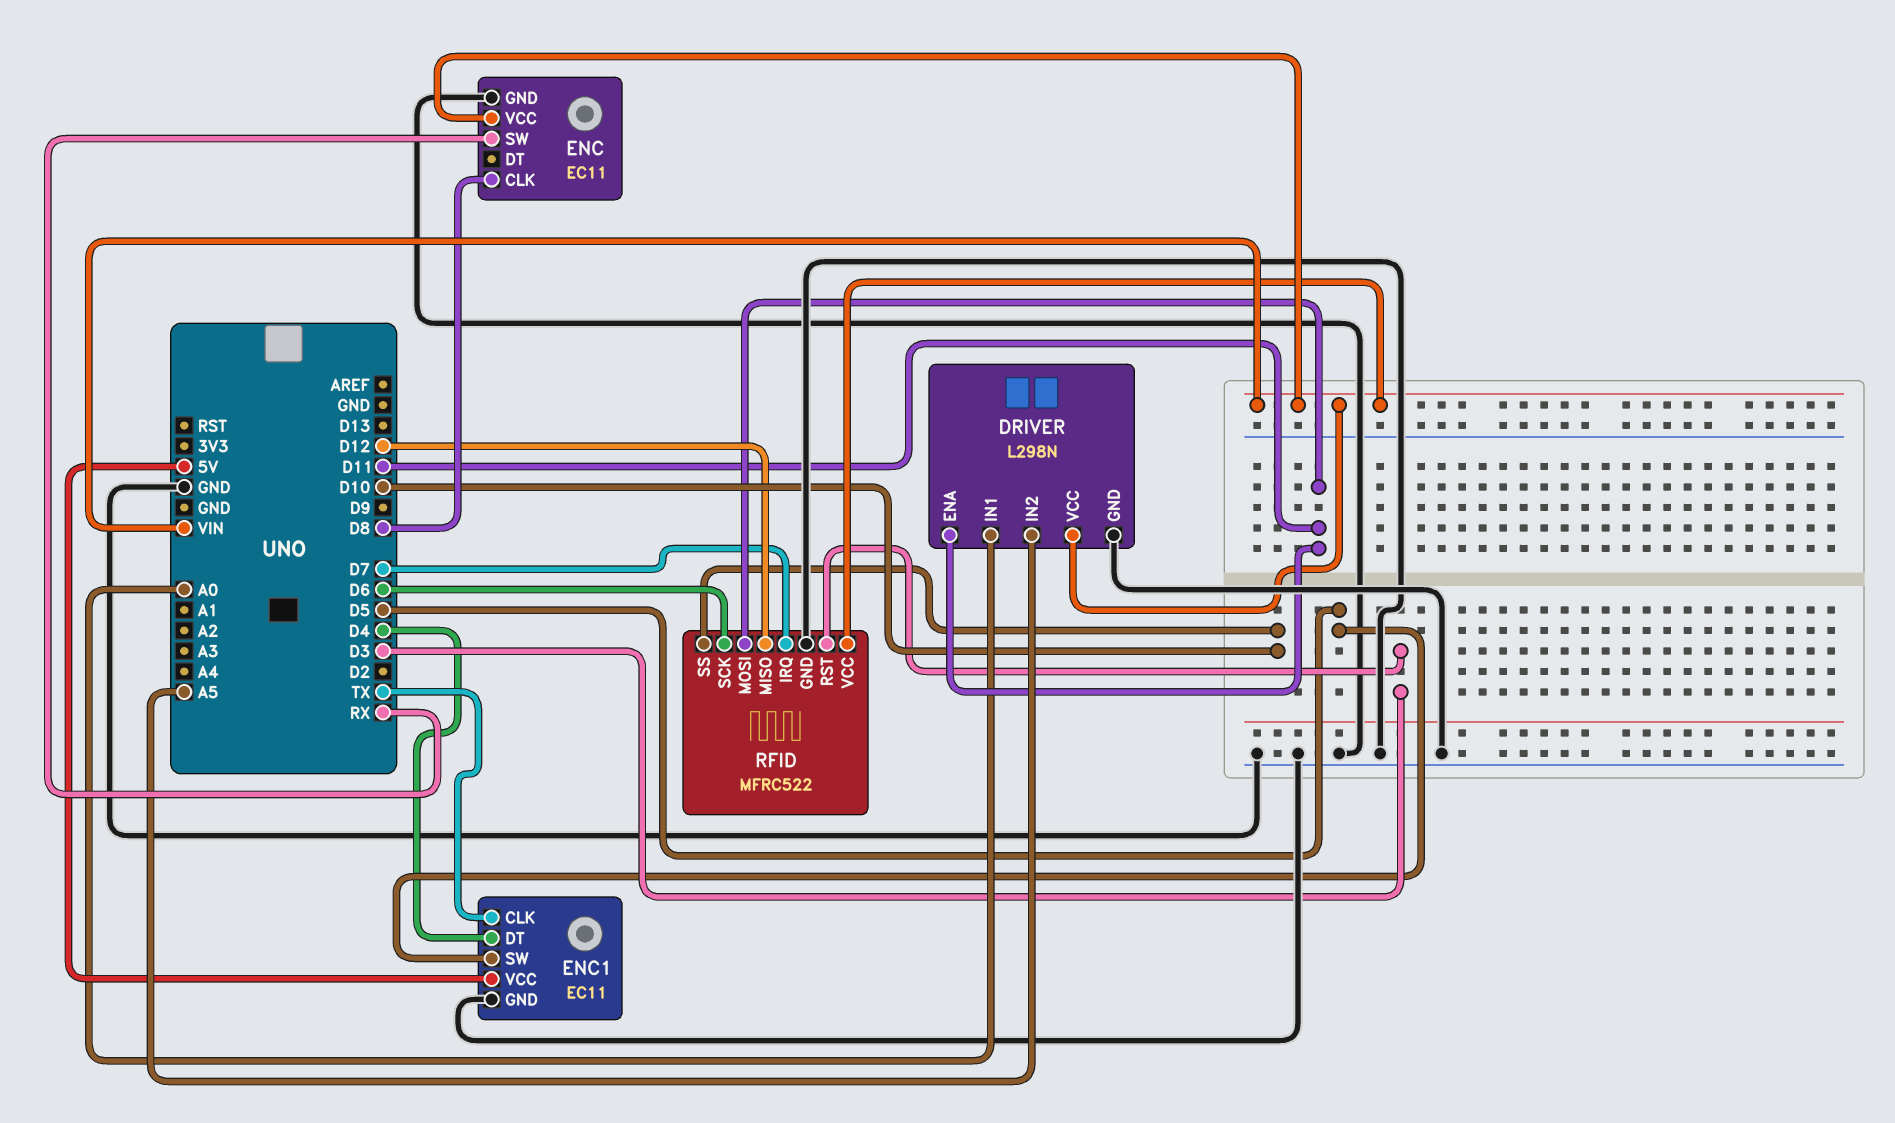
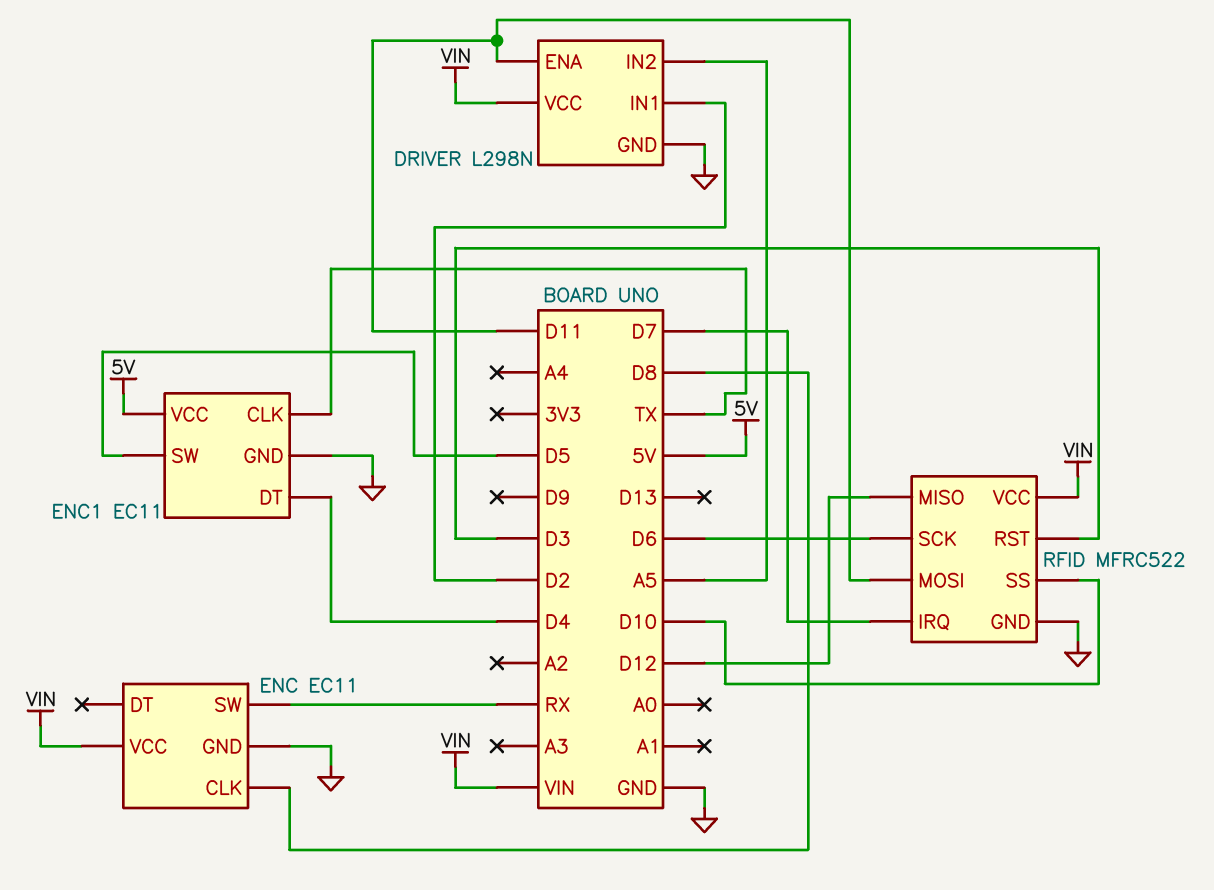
DRIVER pin IN1: A0 -> D2

